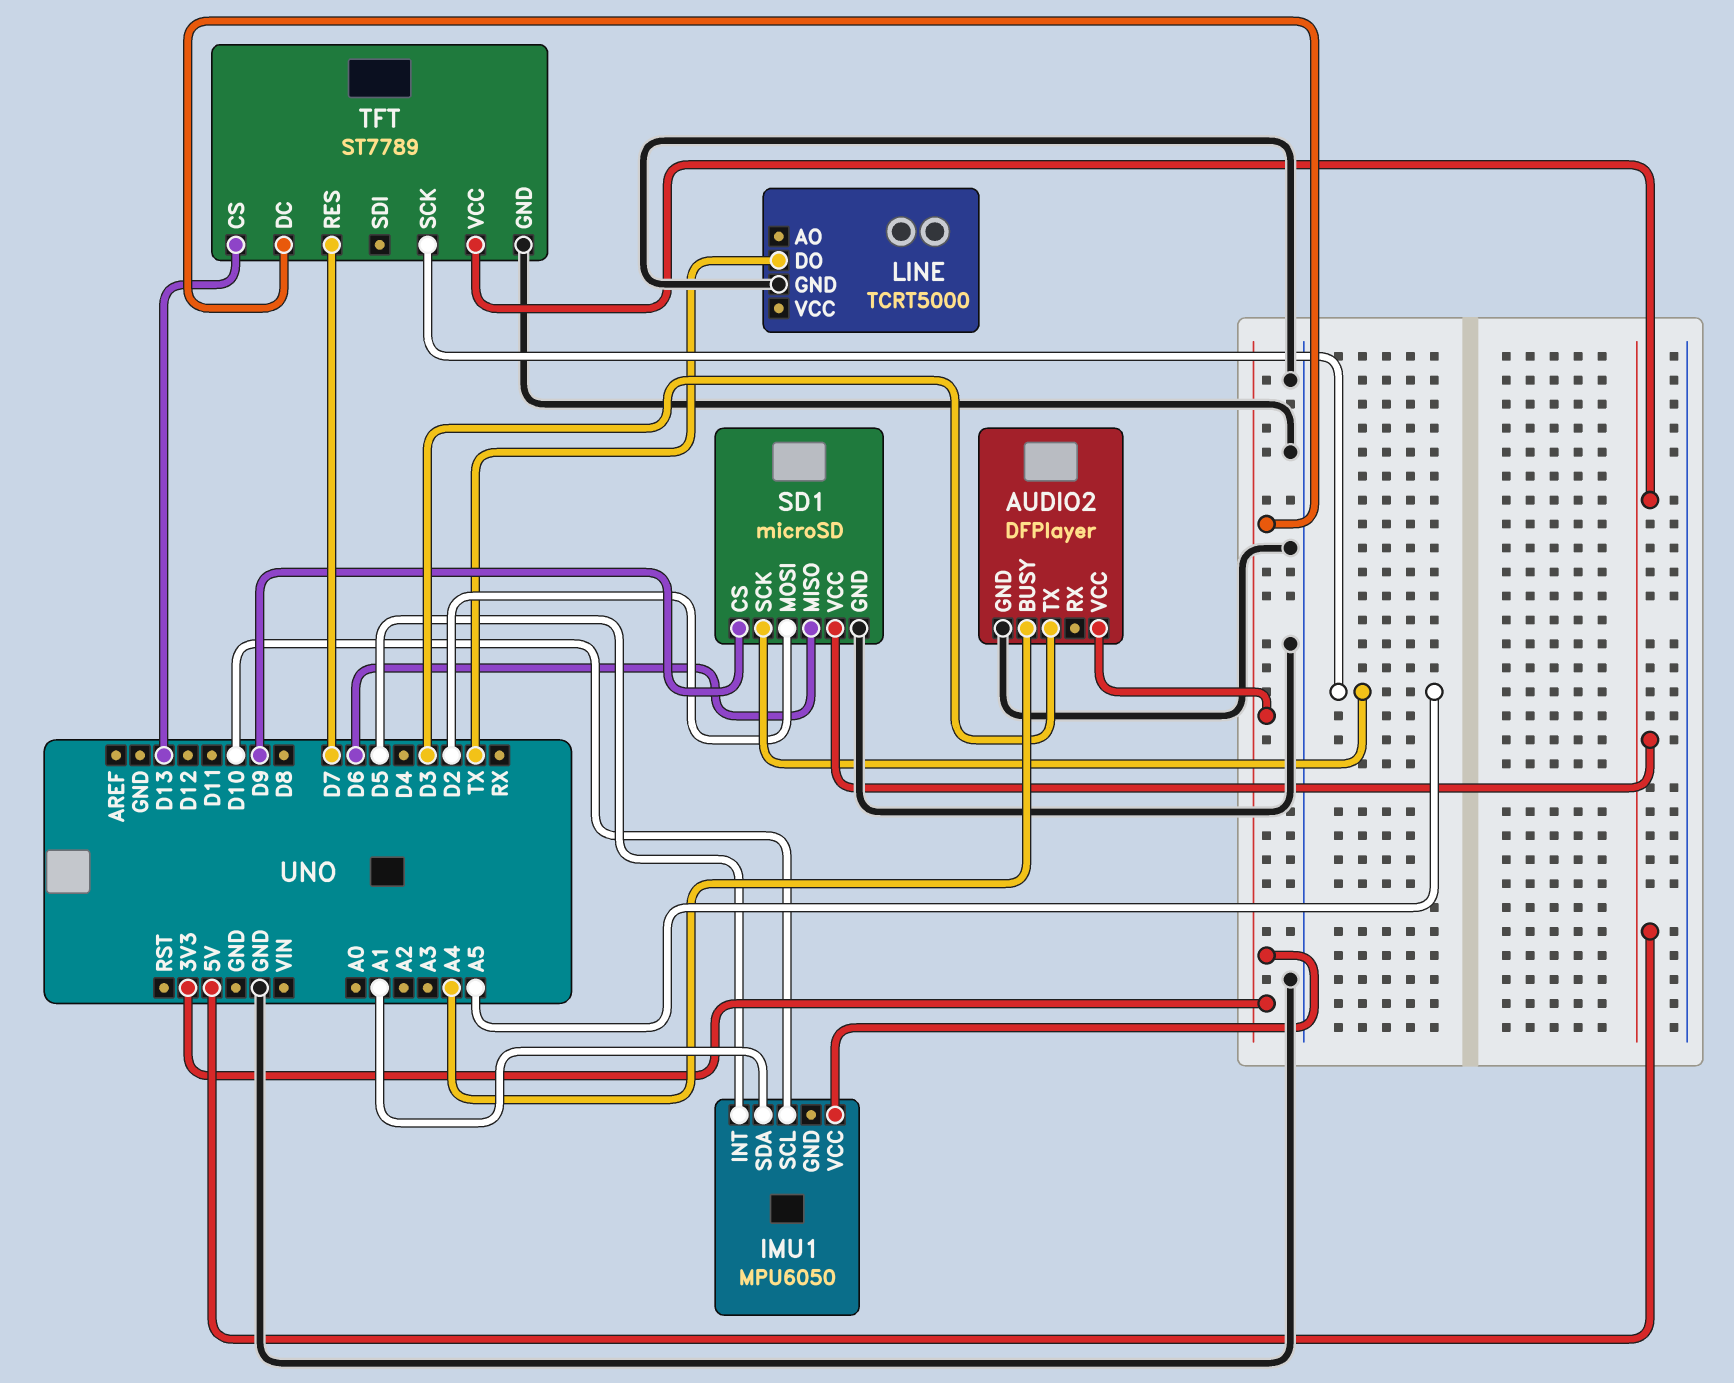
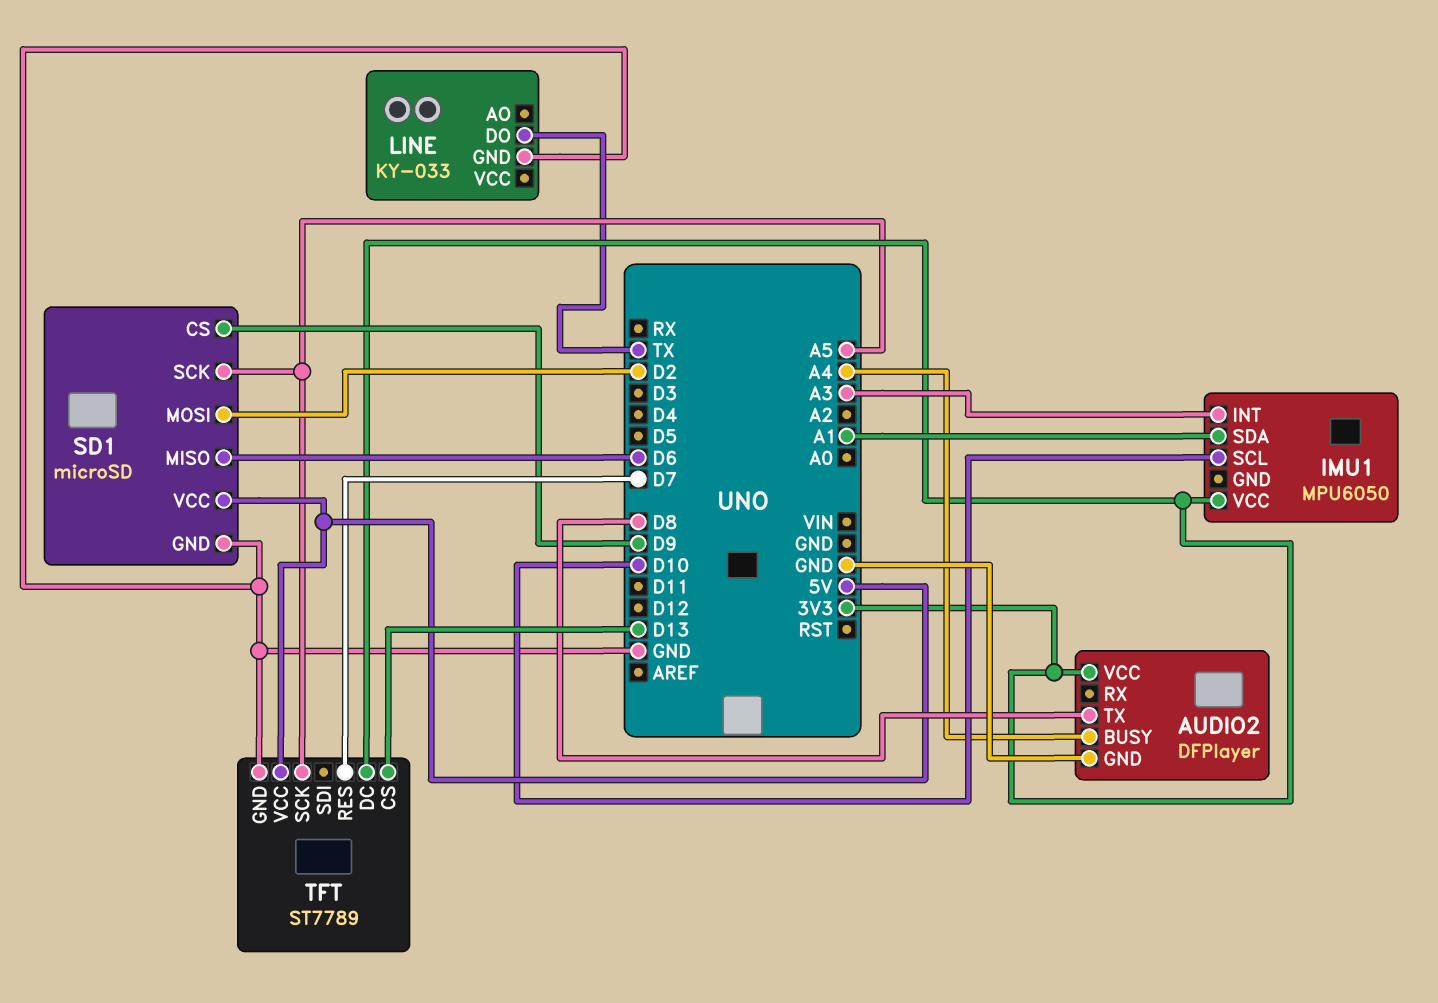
AUDIO2 pin TX: D3 -> D8
IMU1 pin INT: D5 -> A3
LINE: TCRT5000 -> KY-033

